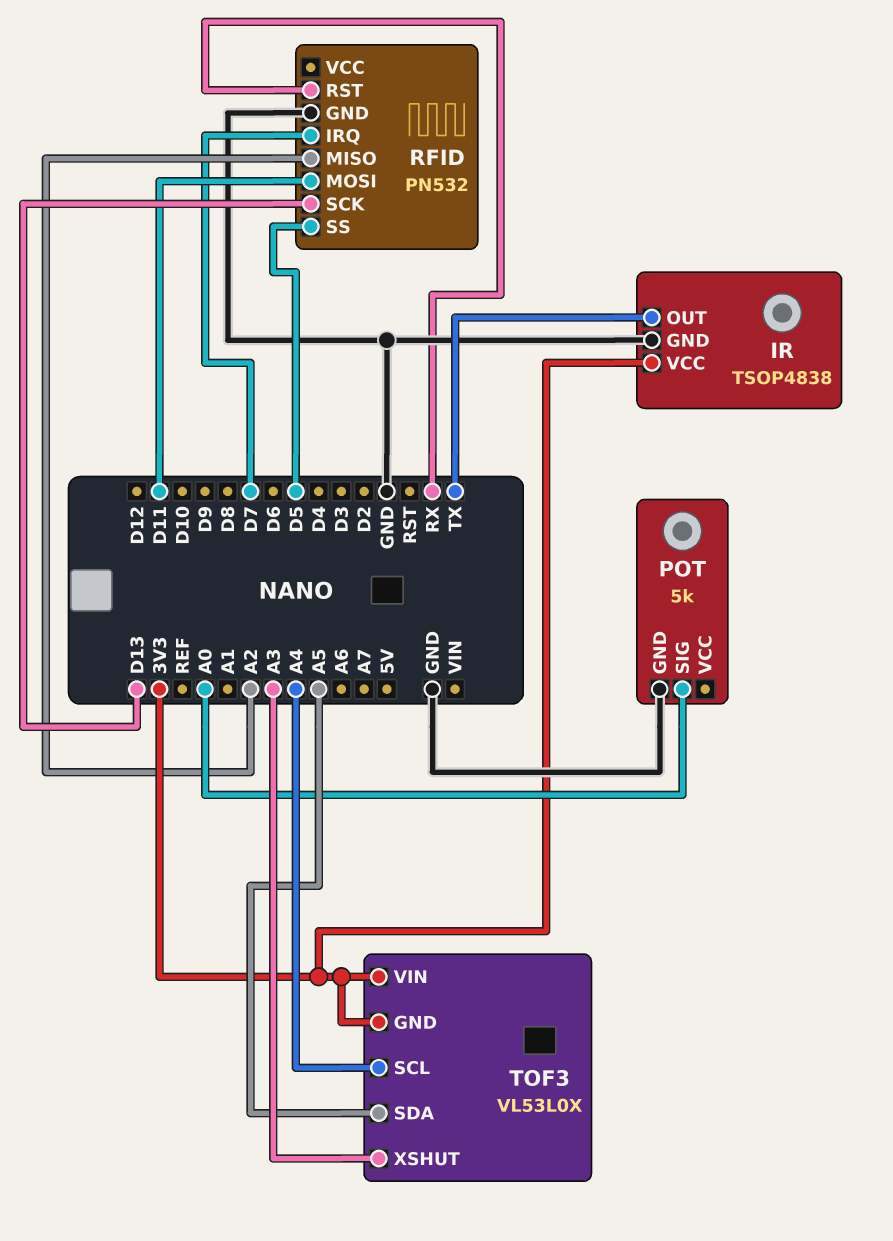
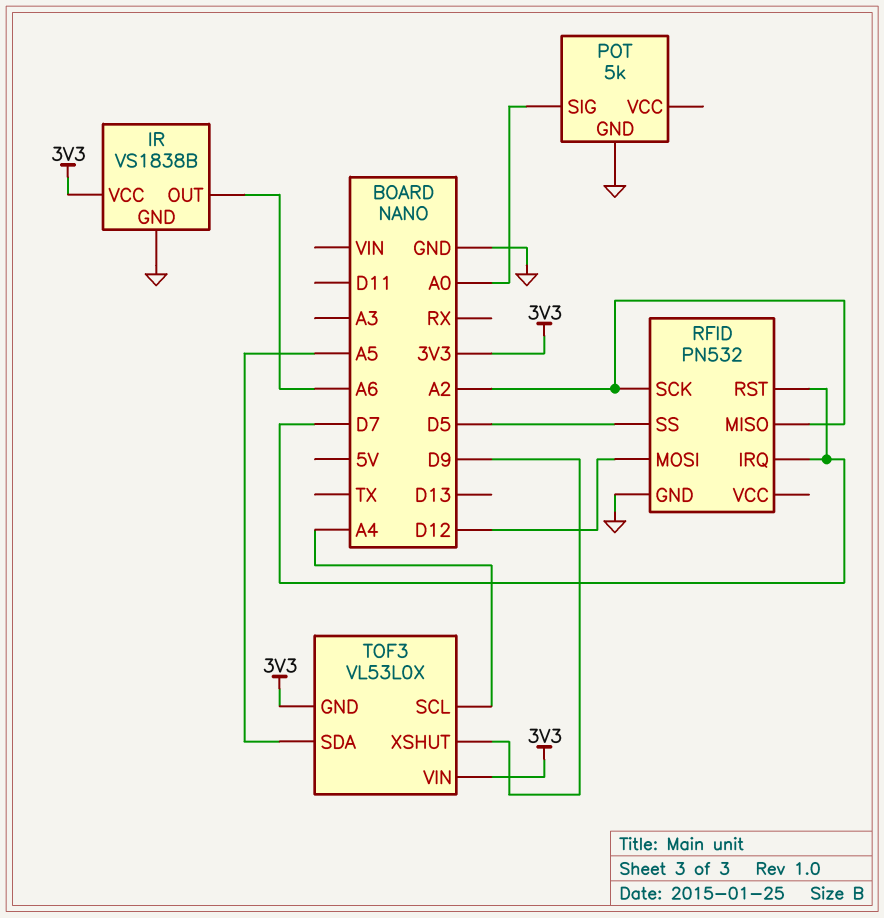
IR: TSOP4838 -> VS1838B
IR pin OUT: TX -> A6
RFID pin MOSI: D11 -> D12
RFID pin RST: RX -> D7
RFID pin SCK: D13 -> A2
TOF3 pin XSHUT: A3 -> D9

